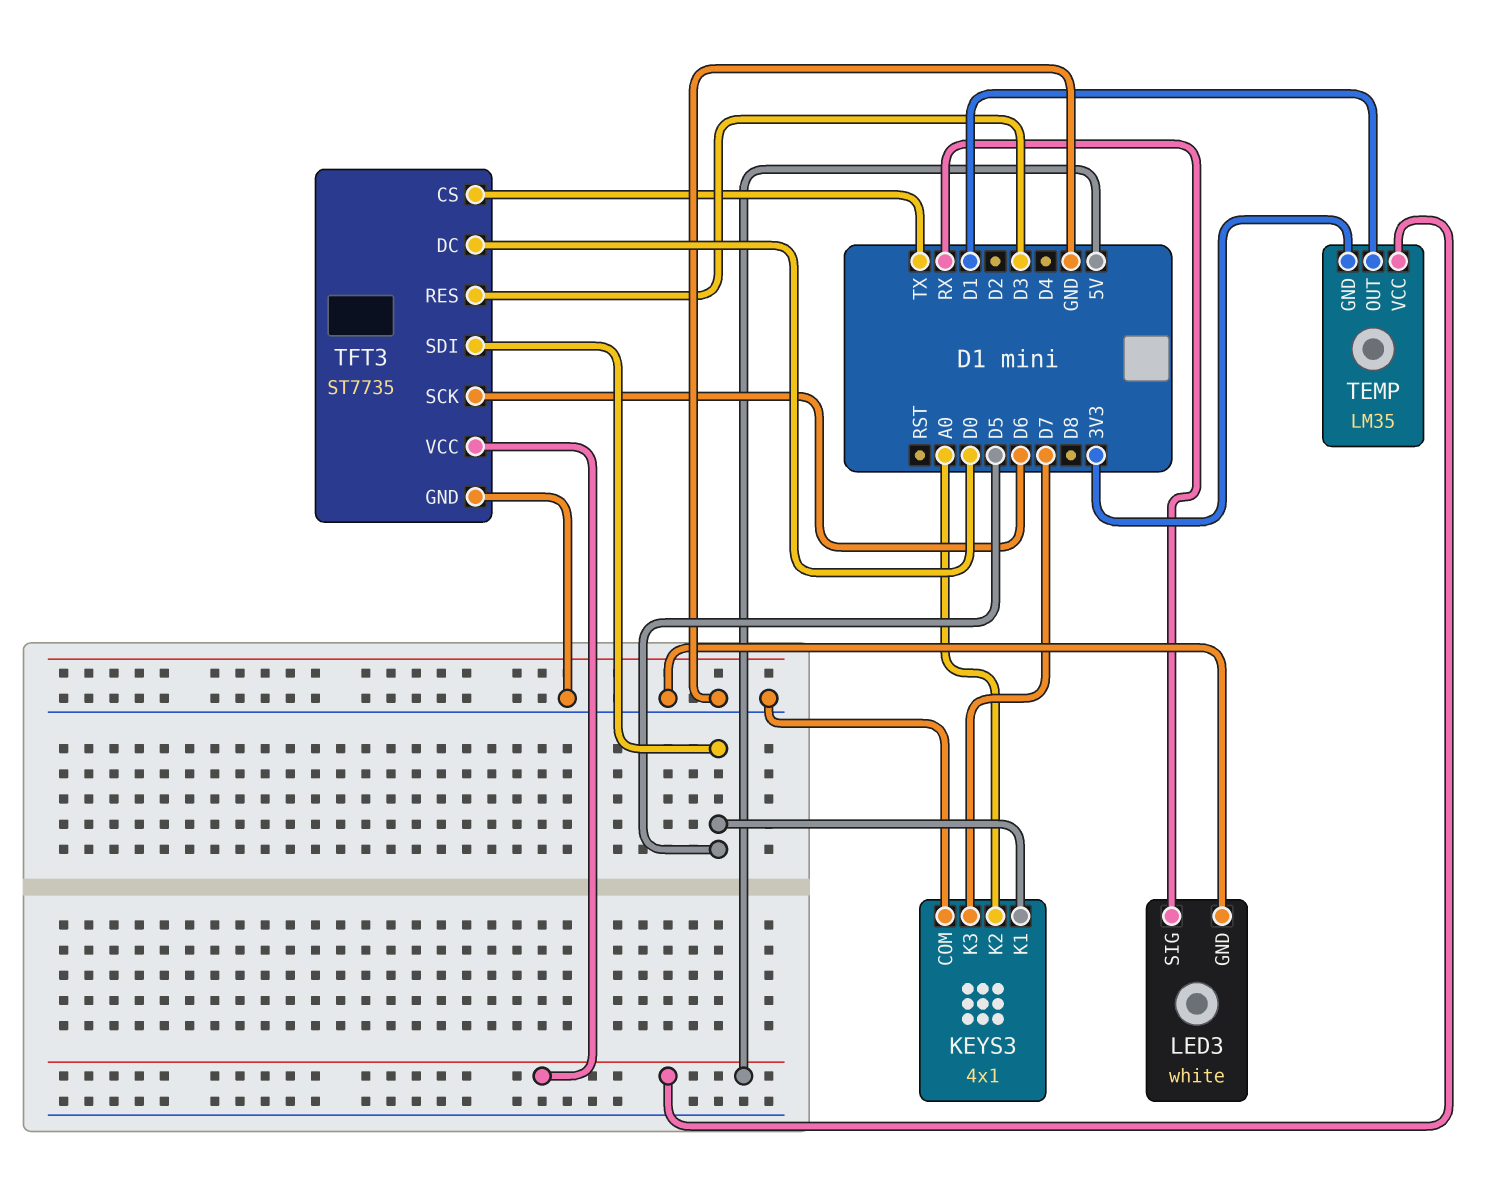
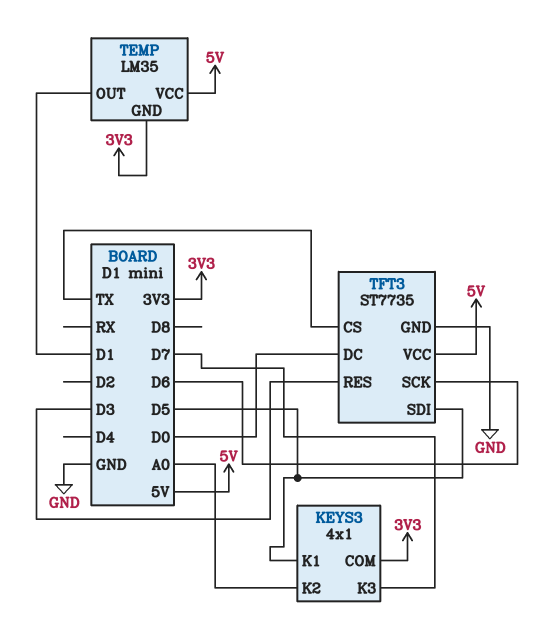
KEYS3 pin COM: GND -> 3V3
LED3: white -> none
LED3 pin GND: GND -> none
LED3 pin SIG: RX -> none

